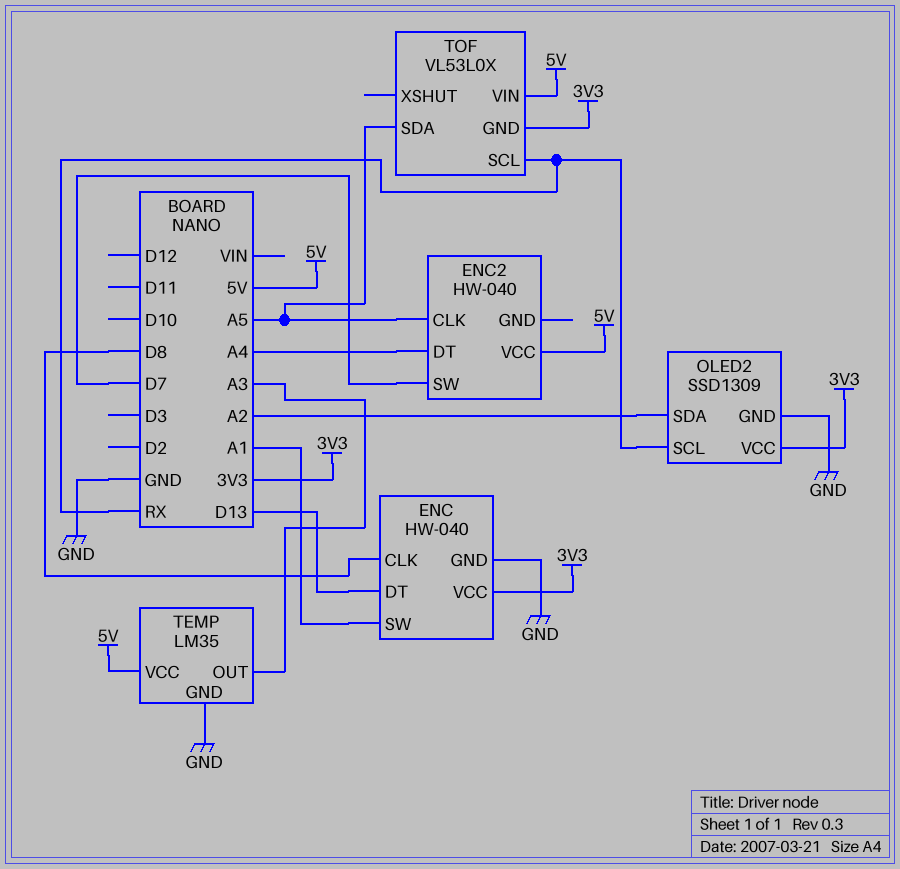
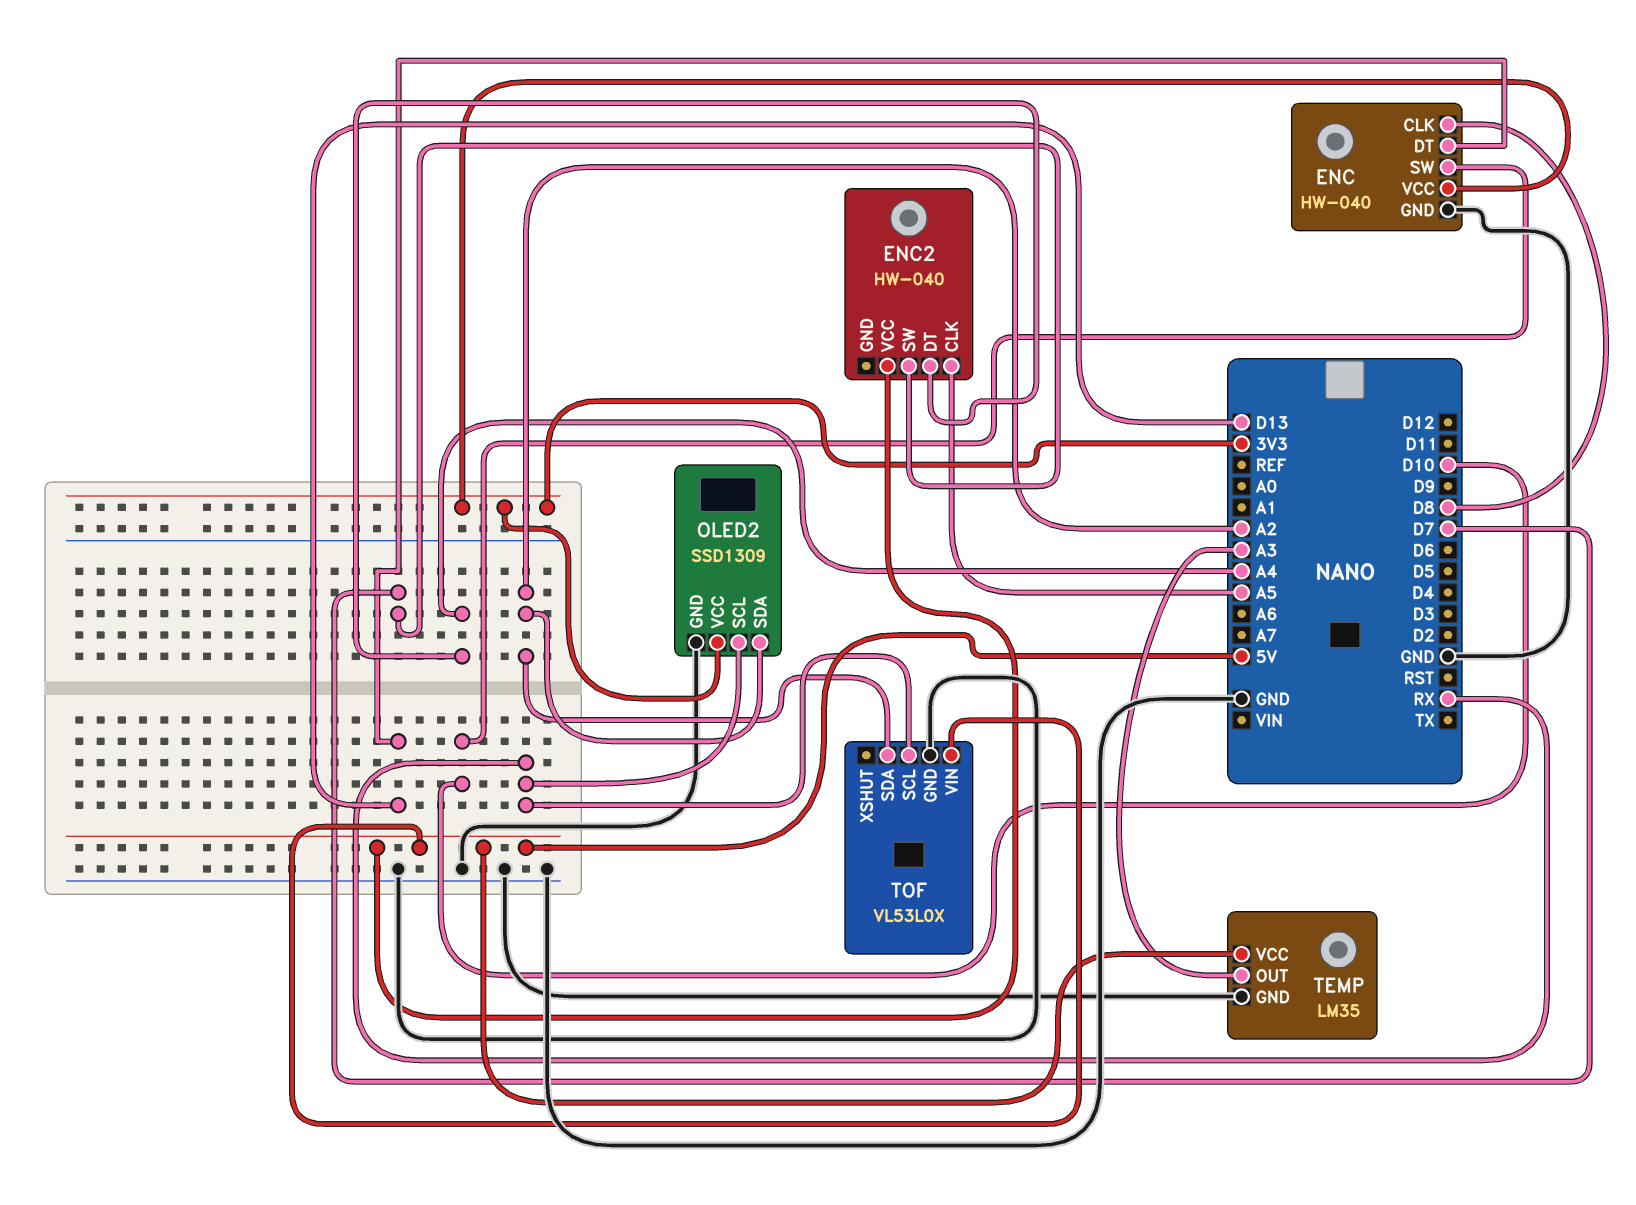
ENC pin SW: A1 -> D10
TOF pin GND: 3V3 -> GND
TOF pin SDA: A5 -> A2

